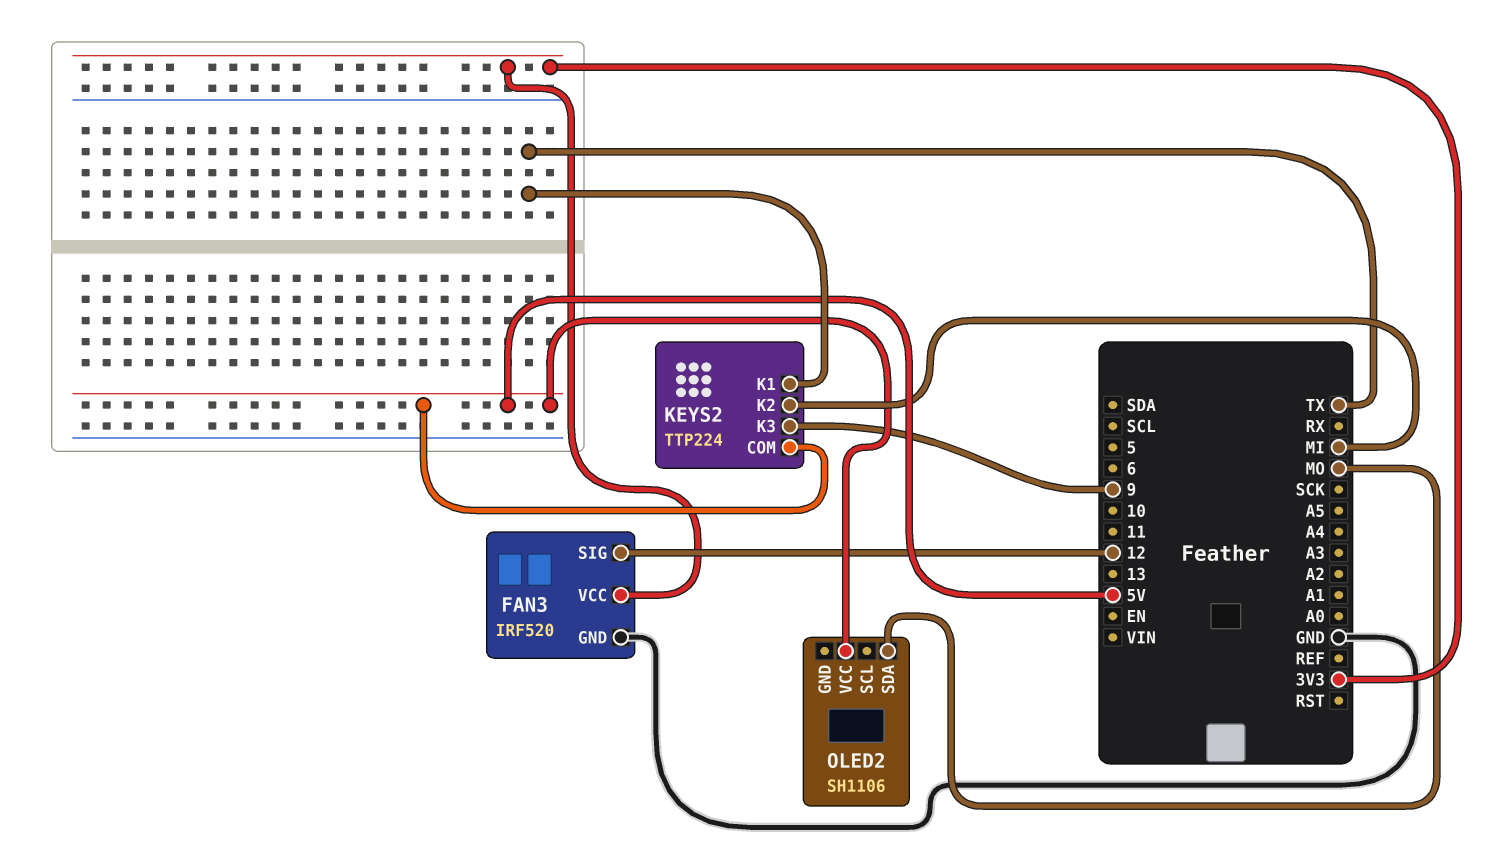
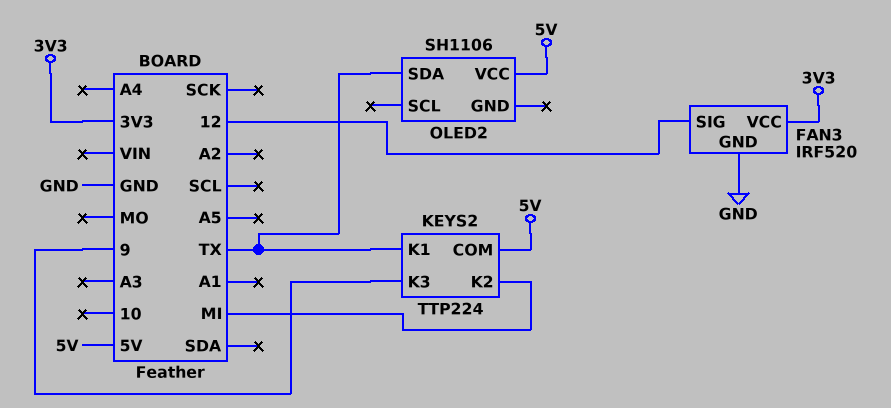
OLED2 pin SDA: MO -> TX

